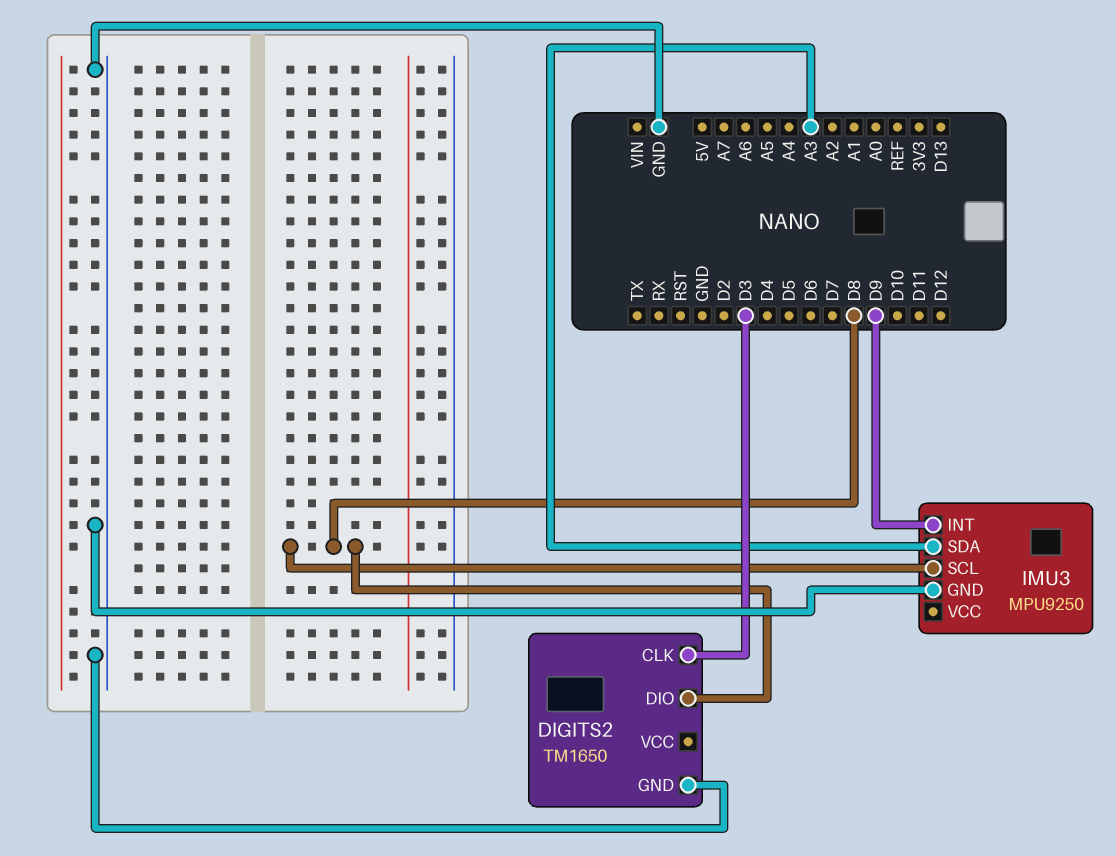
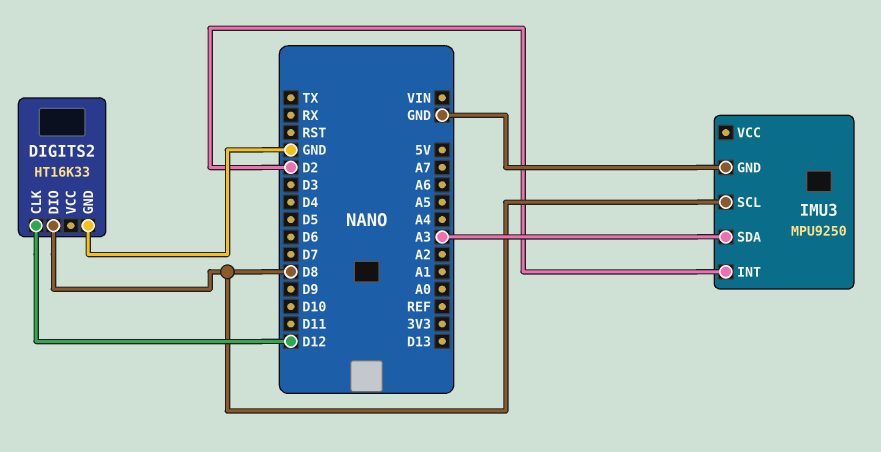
DIGITS2: TM1650 -> HT16K33
DIGITS2 pin CLK: D3 -> D12
IMU3 pin INT: D9 -> D2

